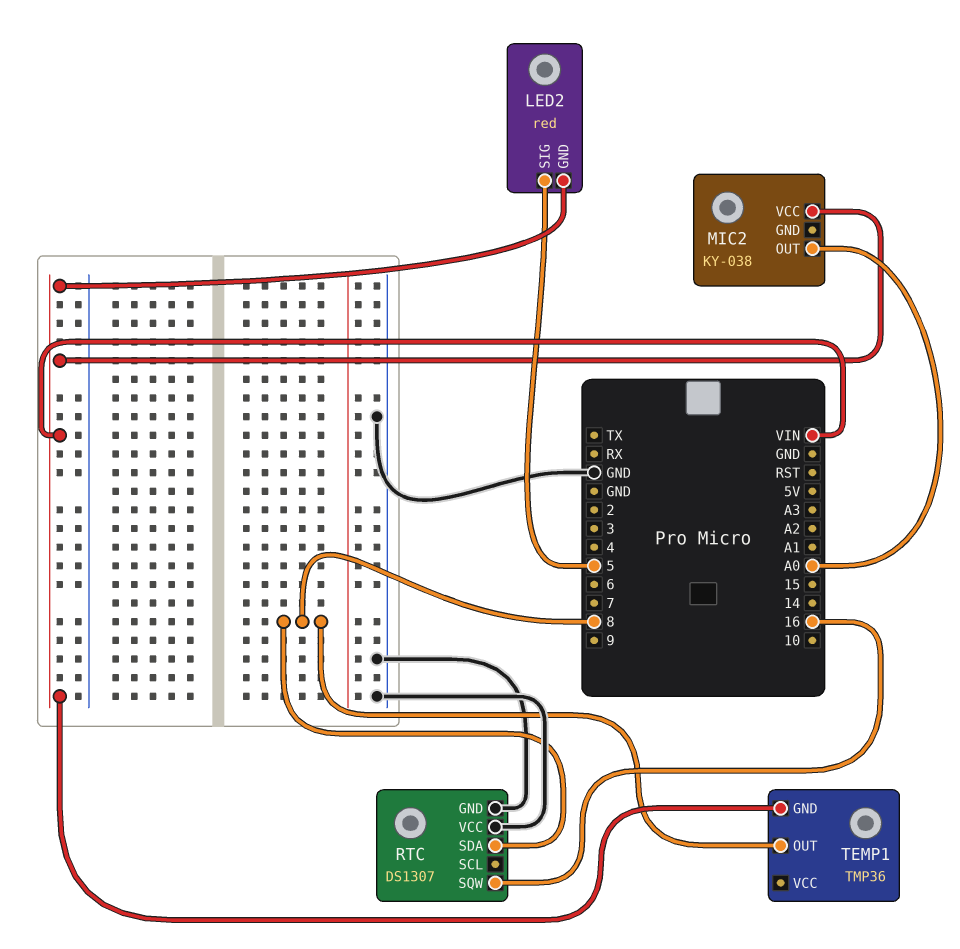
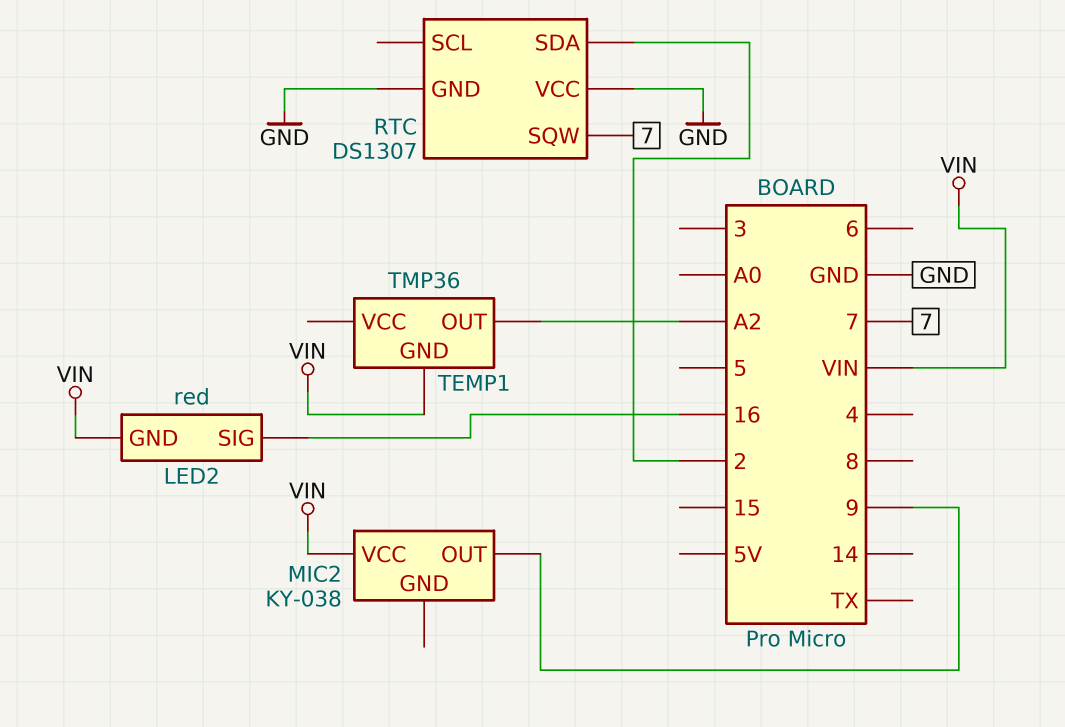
LED2 pin SIG: 5 -> 16
MIC2 pin OUT: A0 -> 9
RTC pin SDA: 8 -> 2
RTC pin SQW: 16 -> 7
TEMP1 pin OUT: 8 -> A2

